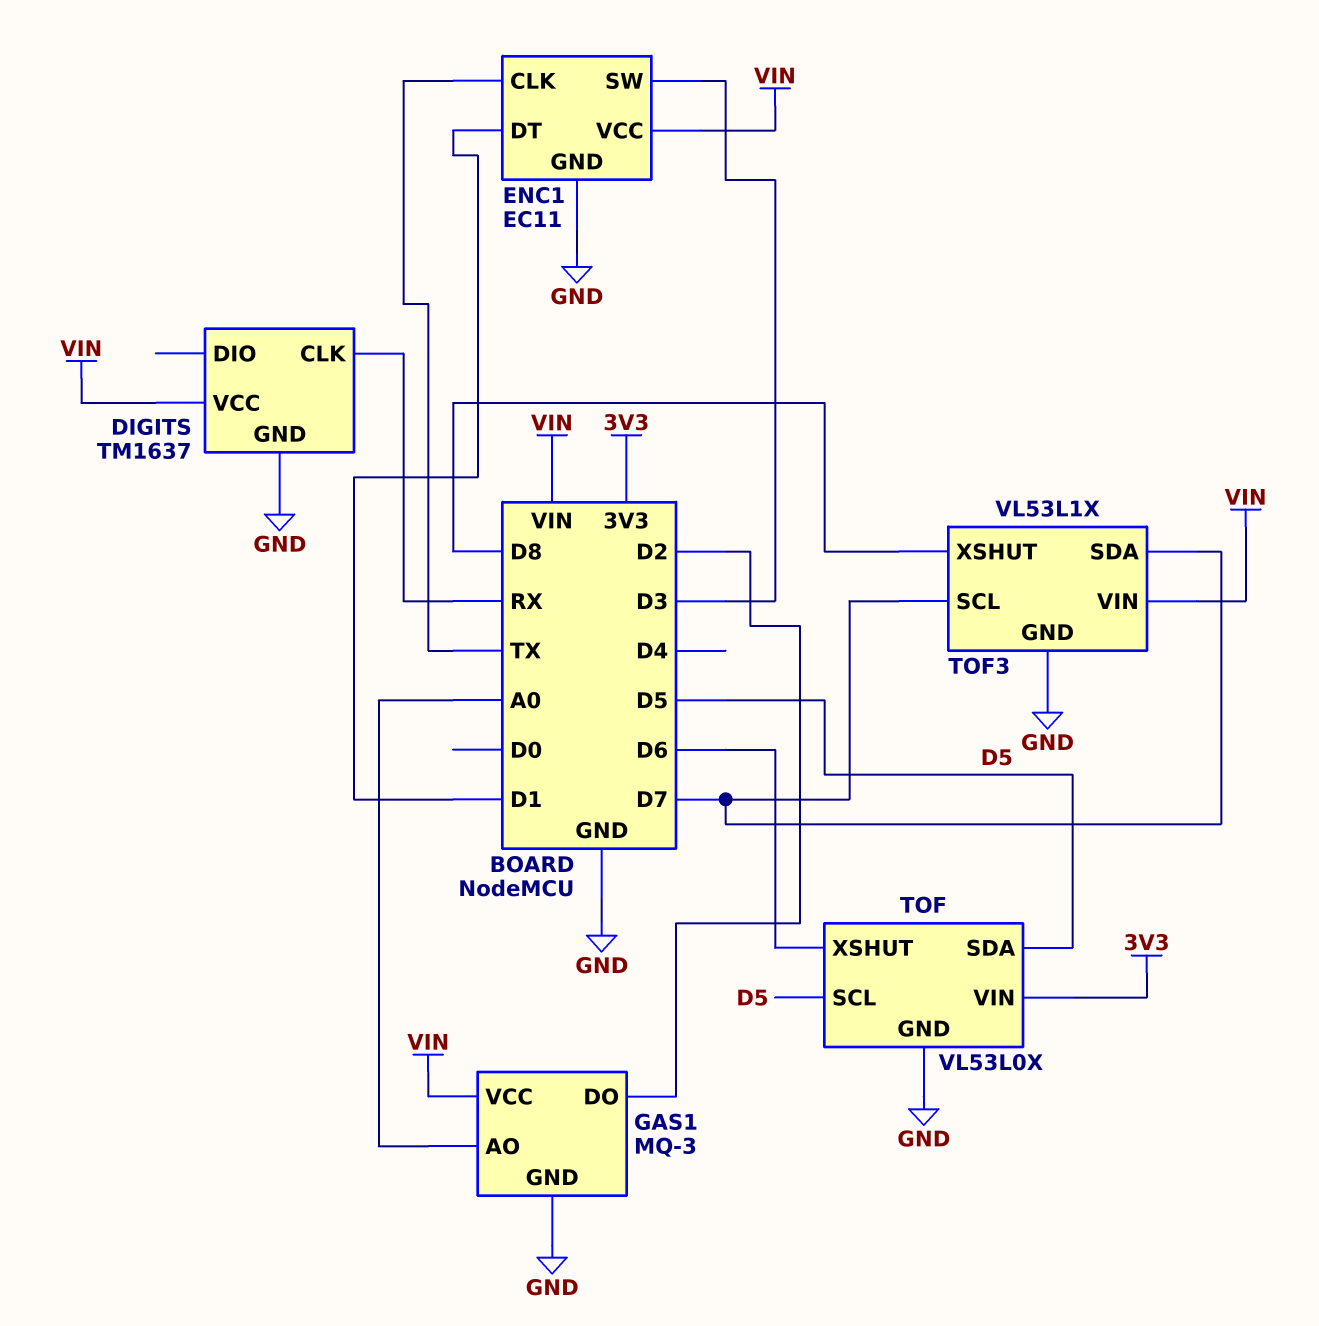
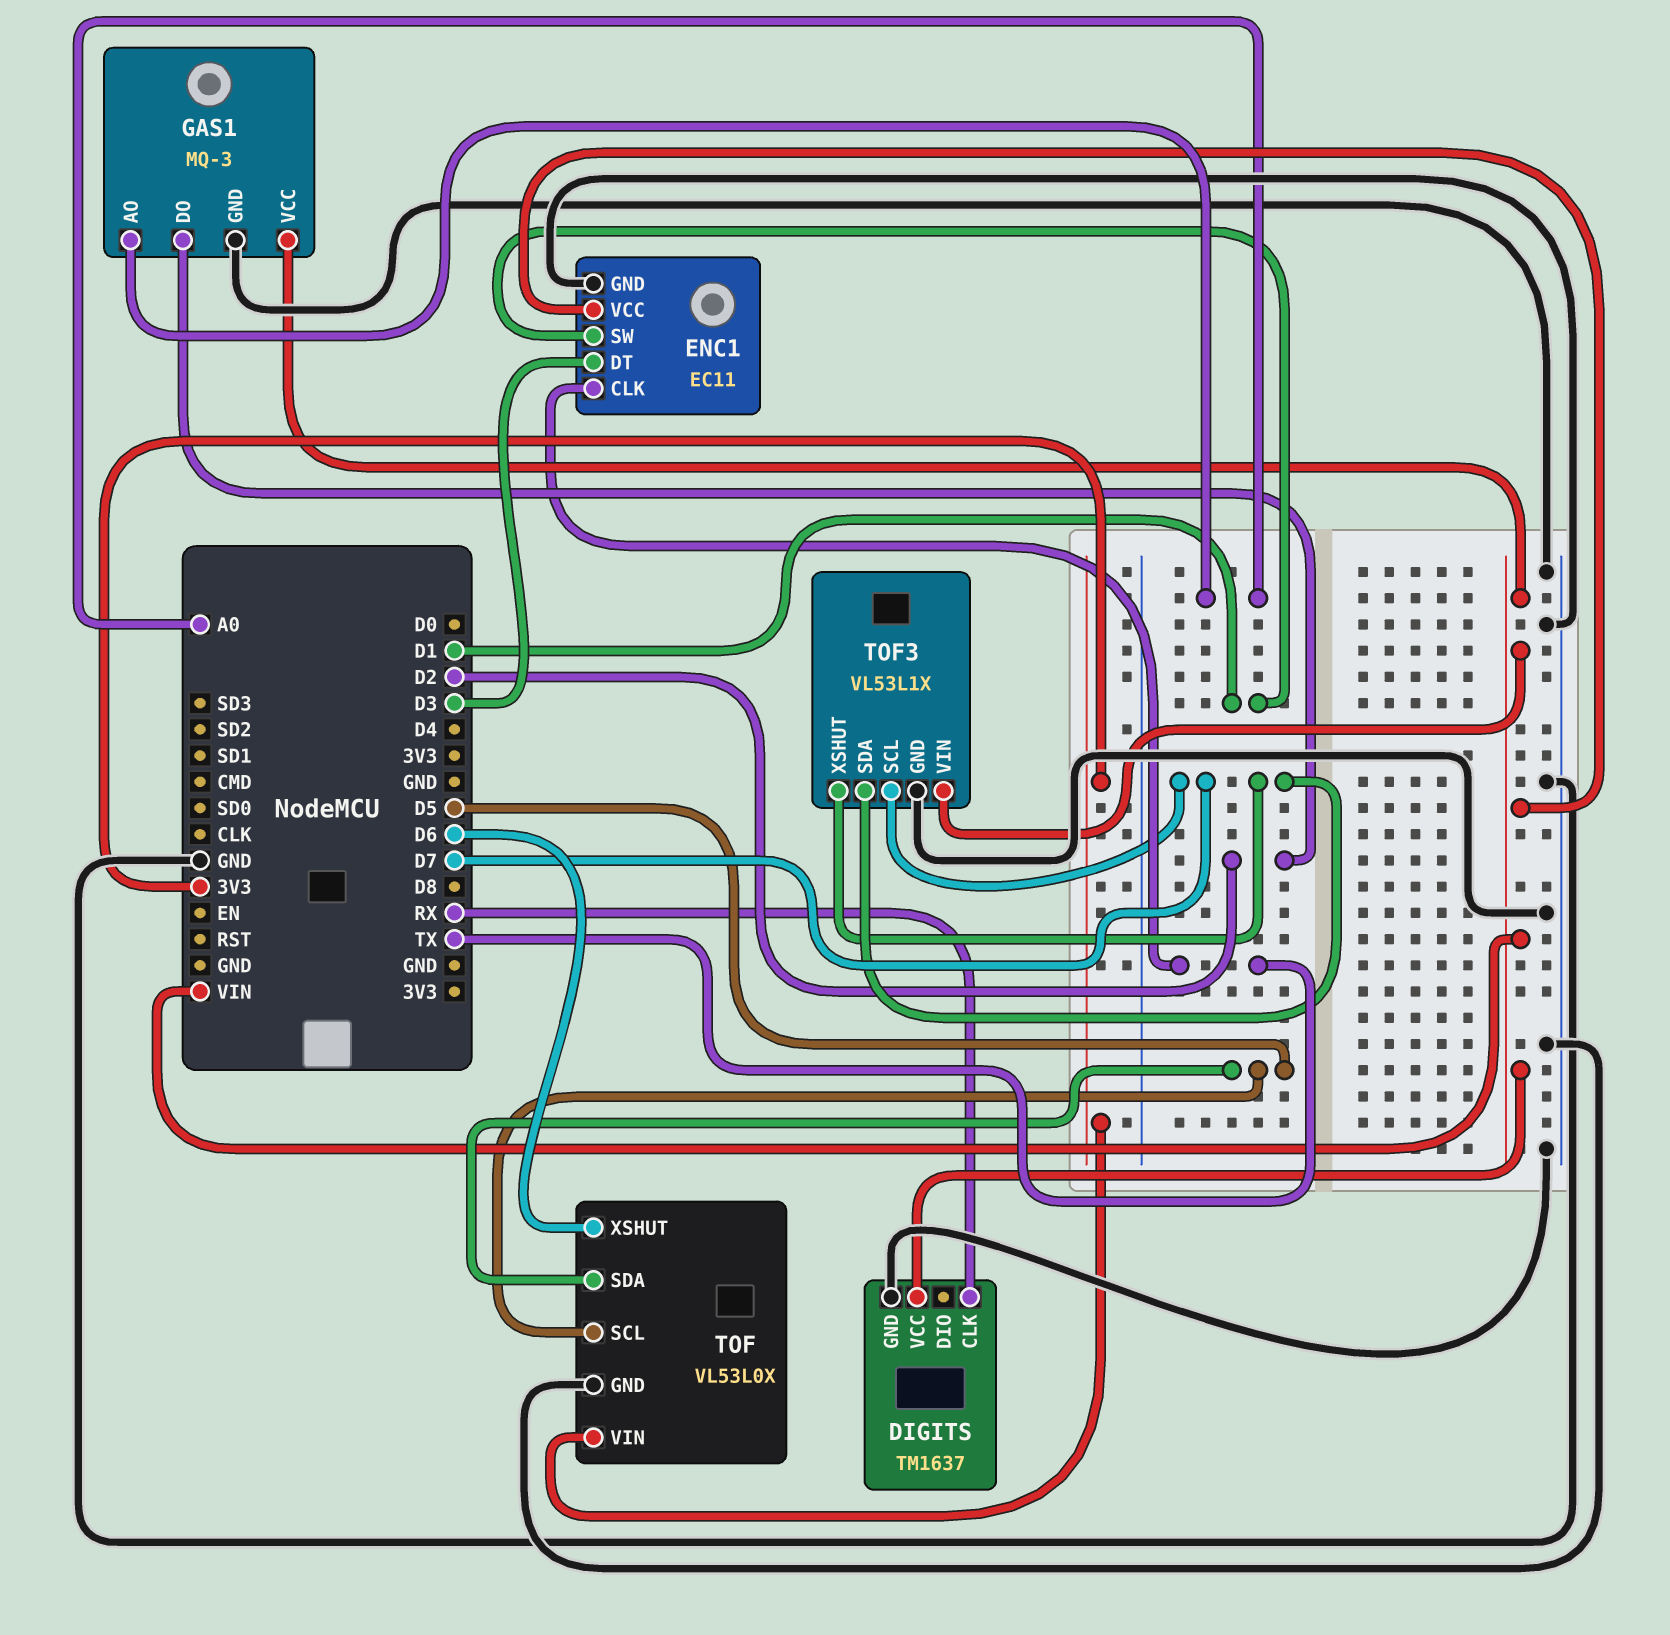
ENC1 pin DT: D1 -> D3
ENC1 pin SW: D3 -> D1
TOF3 pin XSHUT: D8 -> D7

